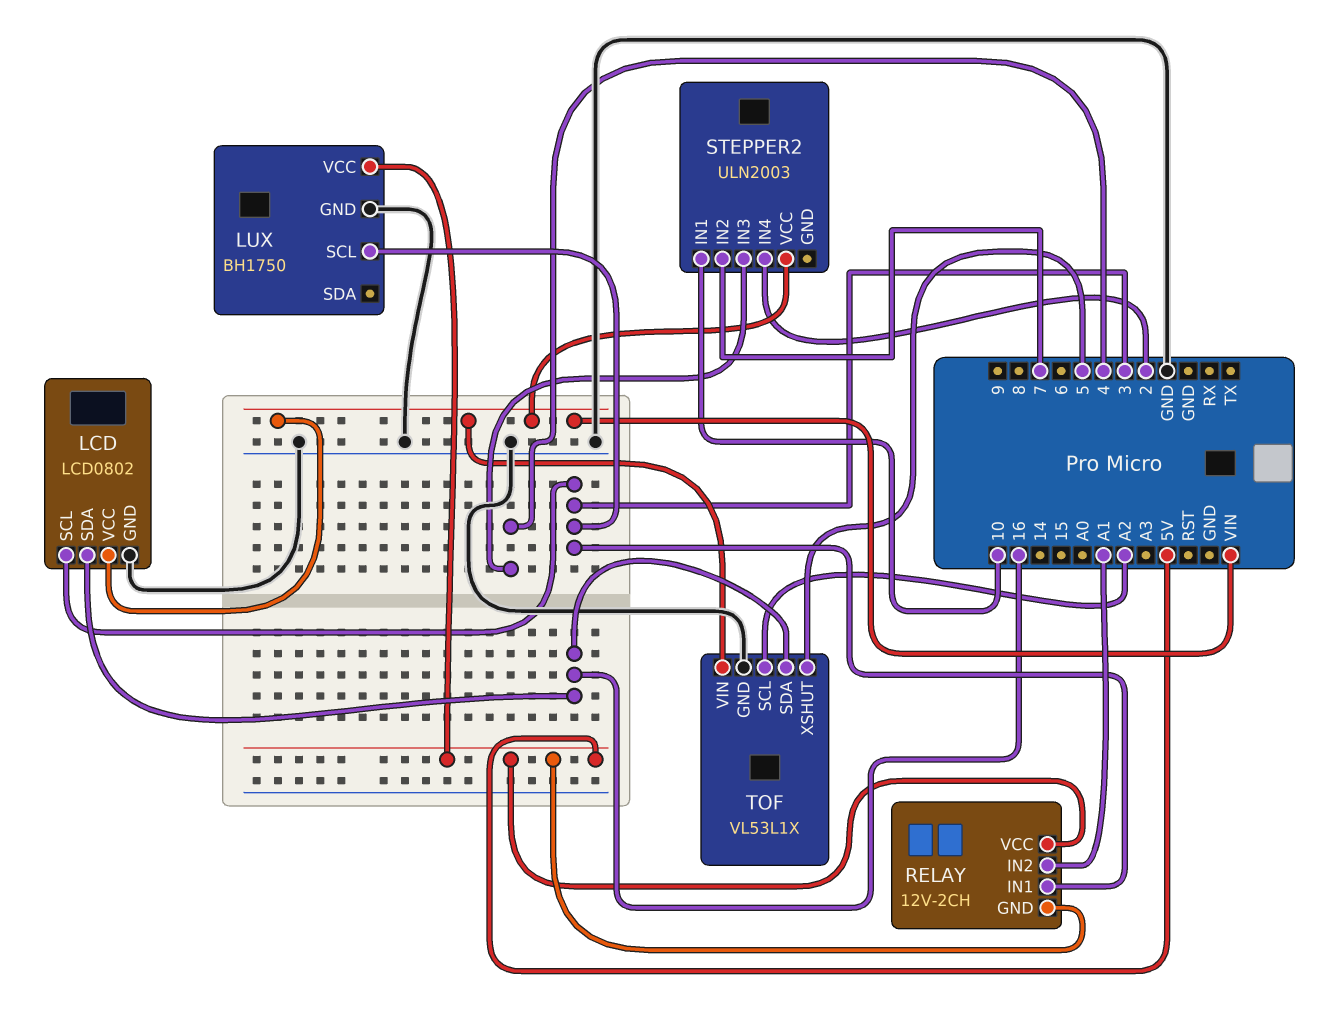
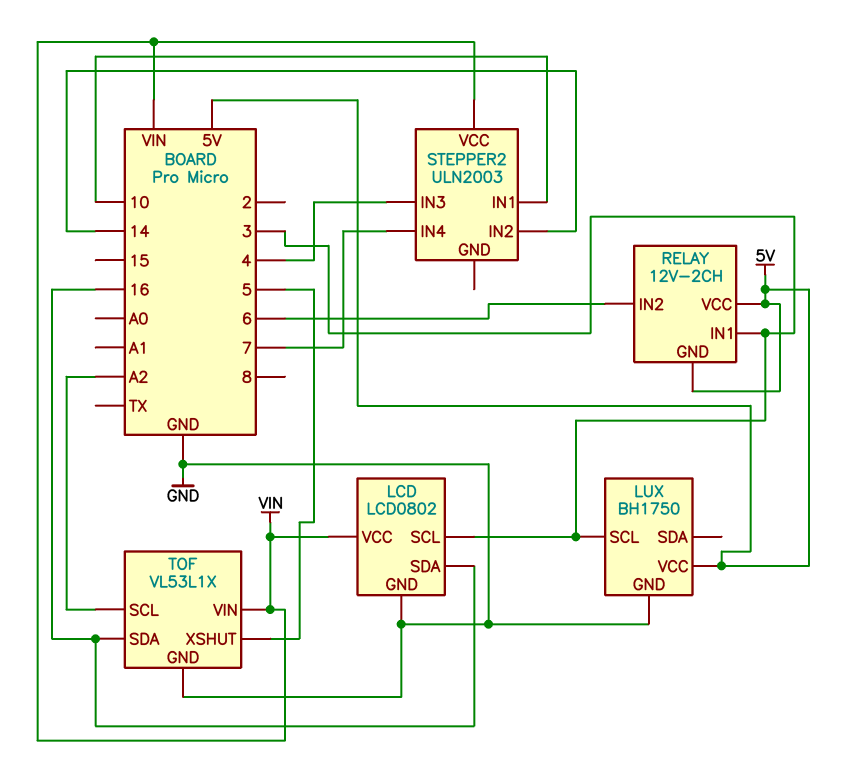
RELAY pin IN2: A1 -> 6
STEPPER2 pin IN2: 7 -> 14
STEPPER2 pin IN4: 2 -> 7

